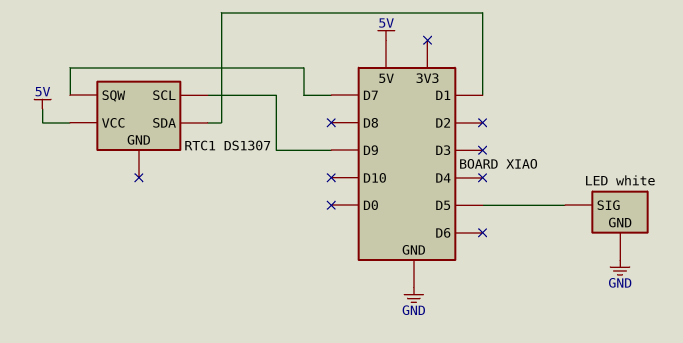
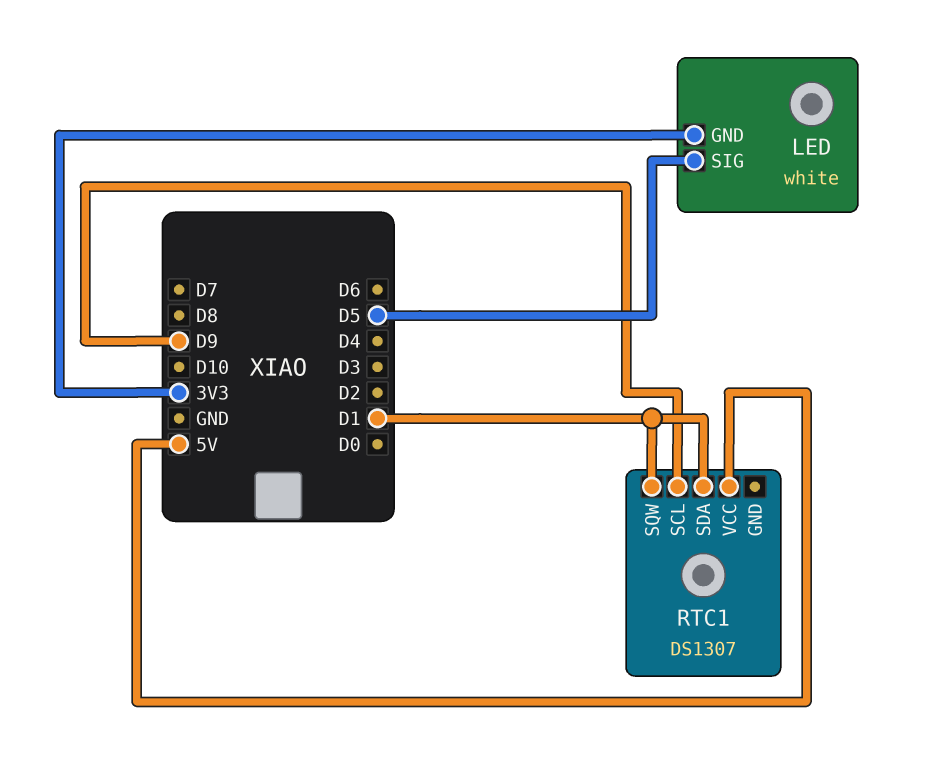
LED pin GND: GND -> 3V3
RTC1 pin SQW: D7 -> D1

